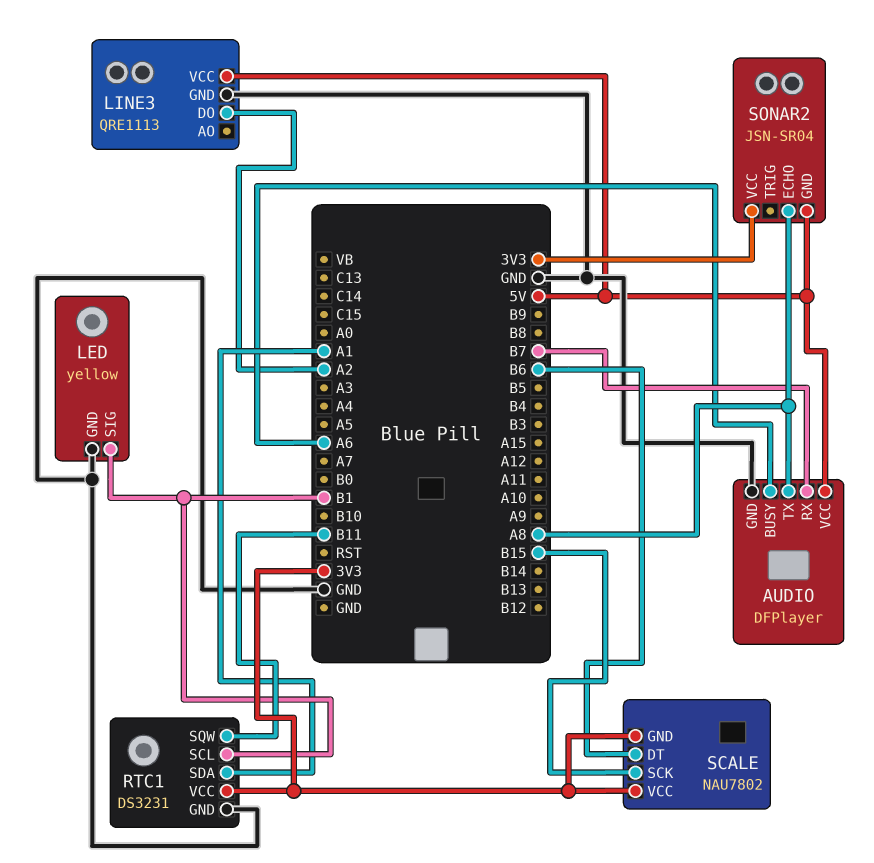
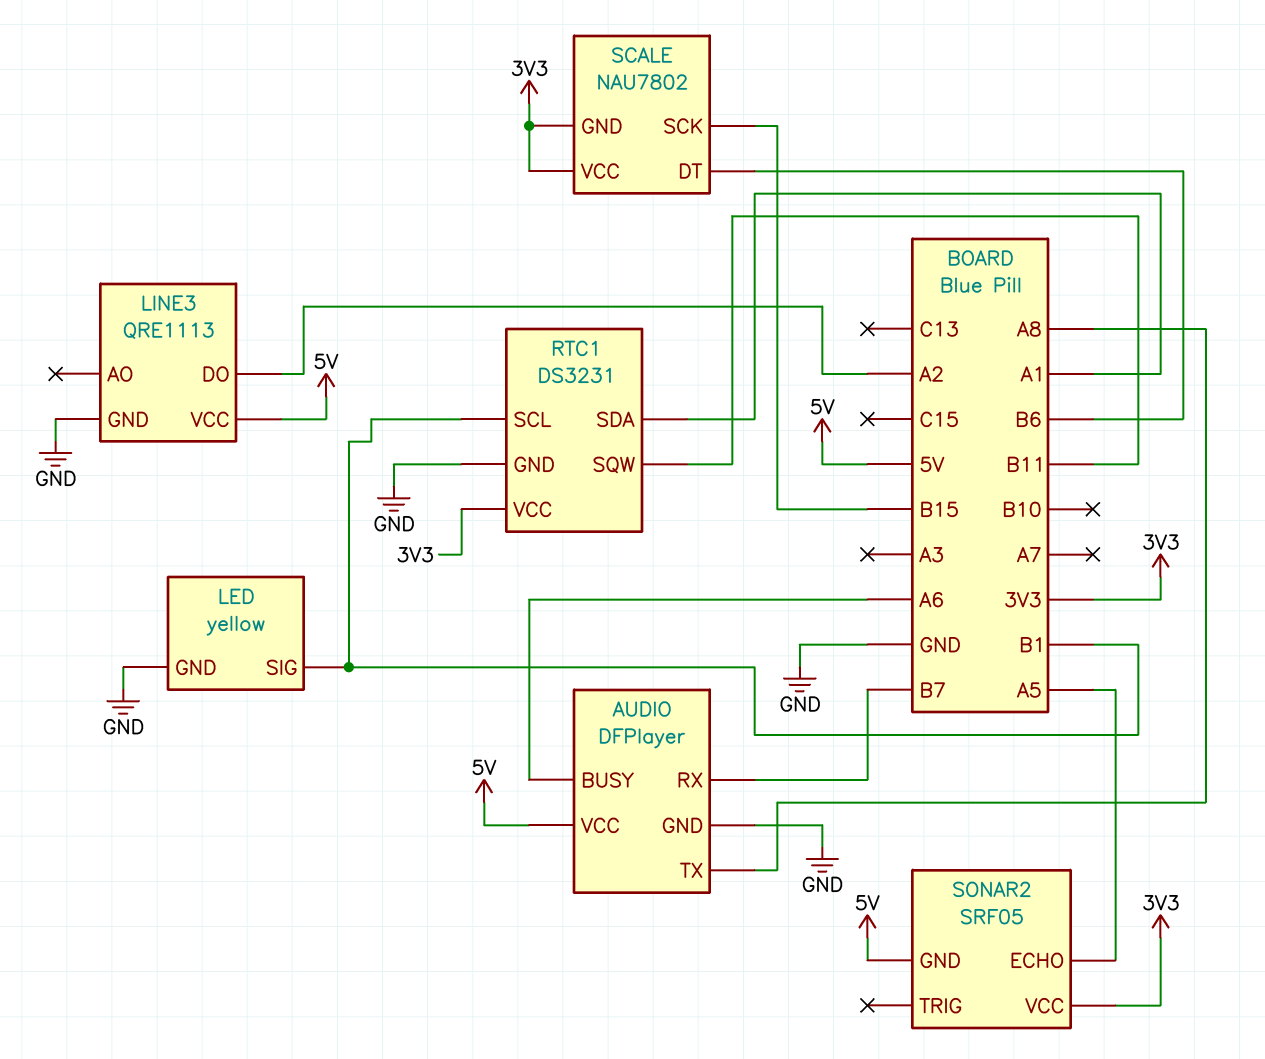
SONAR2: JSN-SR04 -> SRF05
SONAR2 pin ECHO: A8 -> A5

